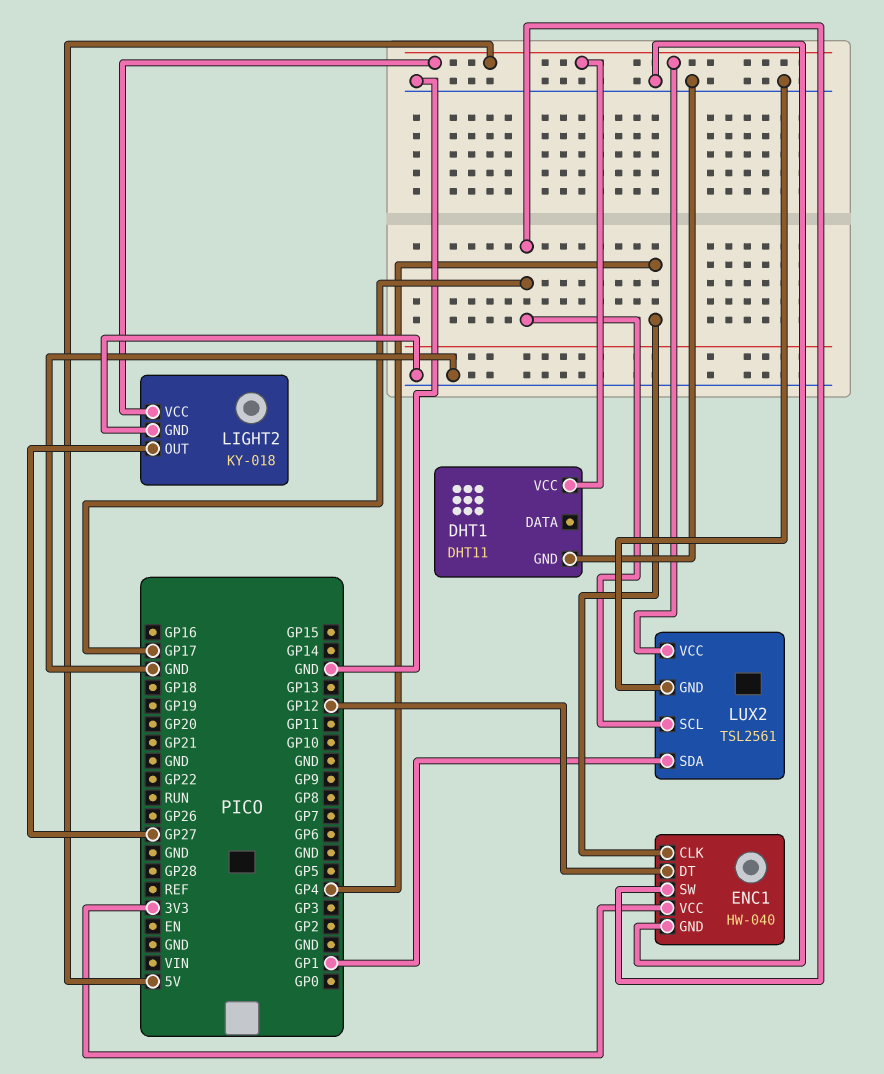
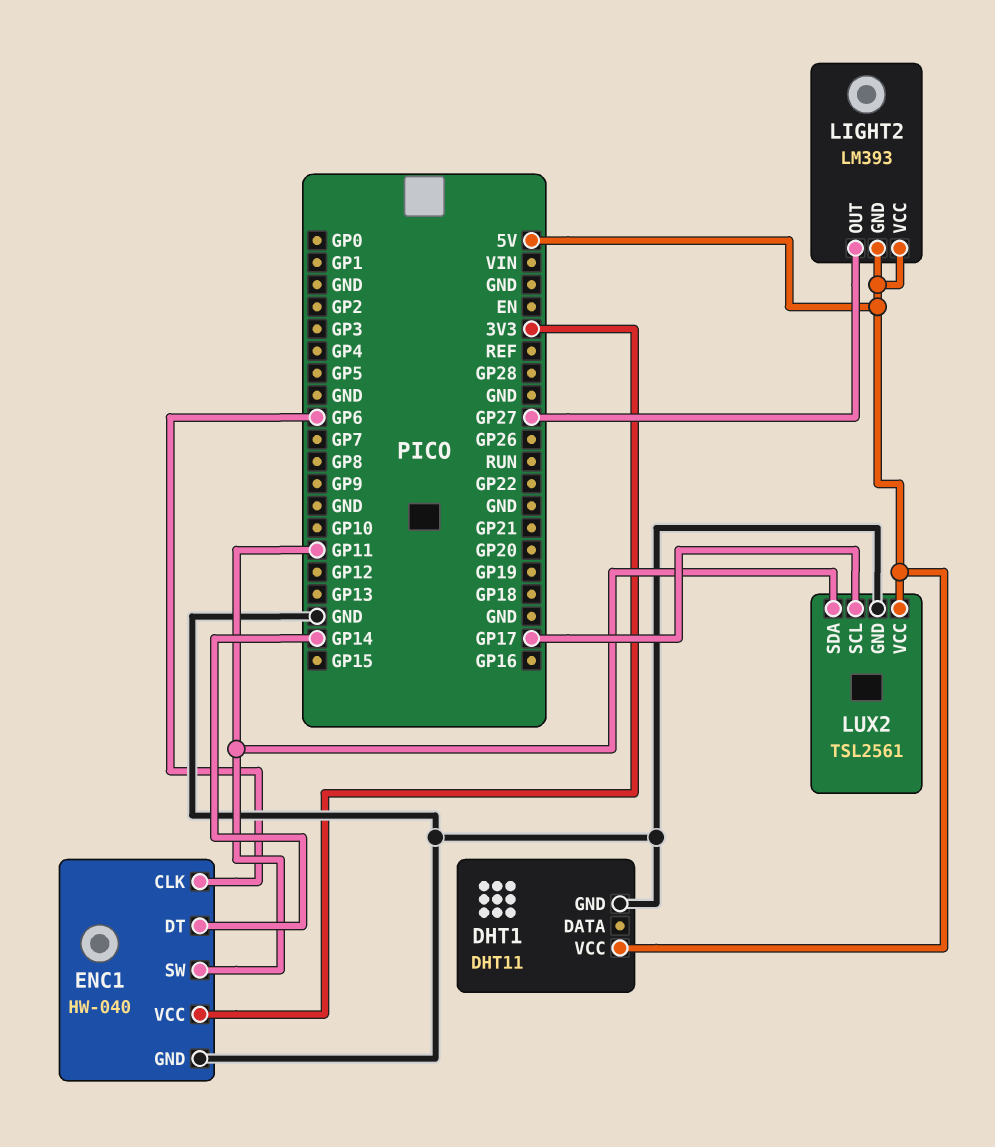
ENC1 pin CLK: GP4 -> GP6
ENC1 pin DT: GP12 -> GP14
ENC1 pin SW: GP17 -> GP11
LIGHT2: KY-018 -> LM393
LIGHT2 pin GND: GND -> 5V
LUX2 pin SDA: GP1 -> GP11

